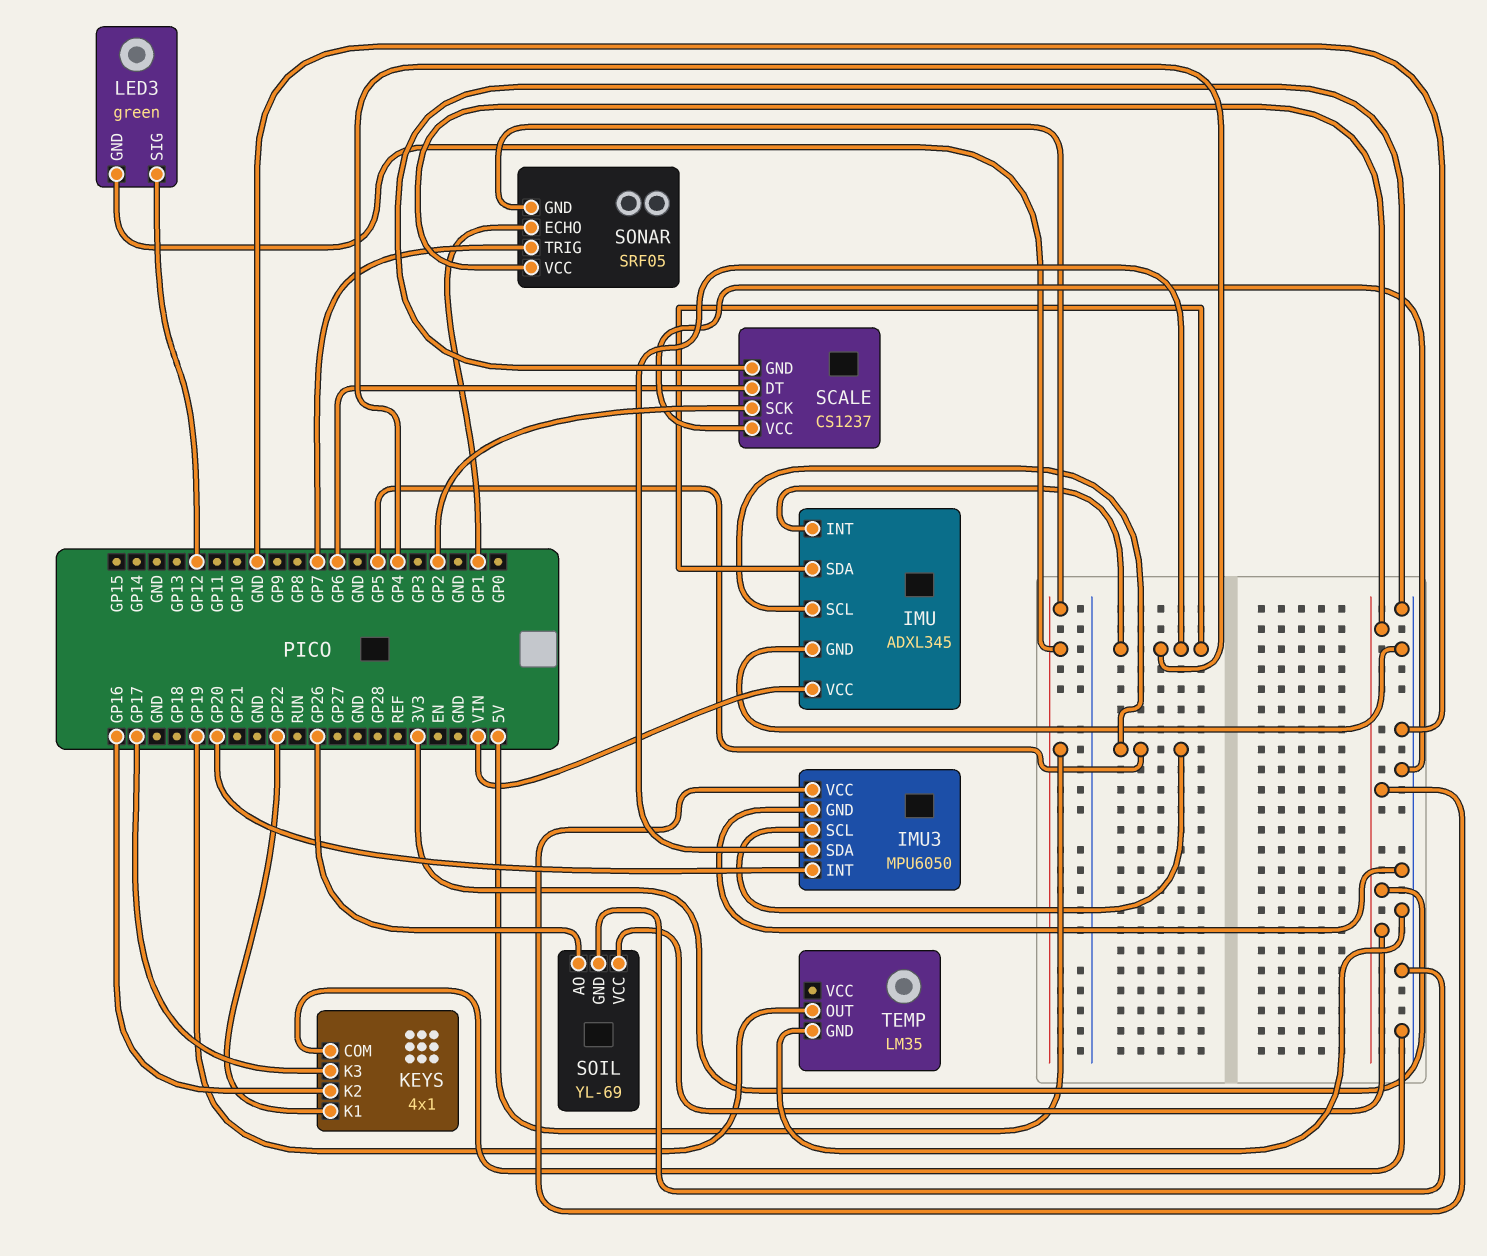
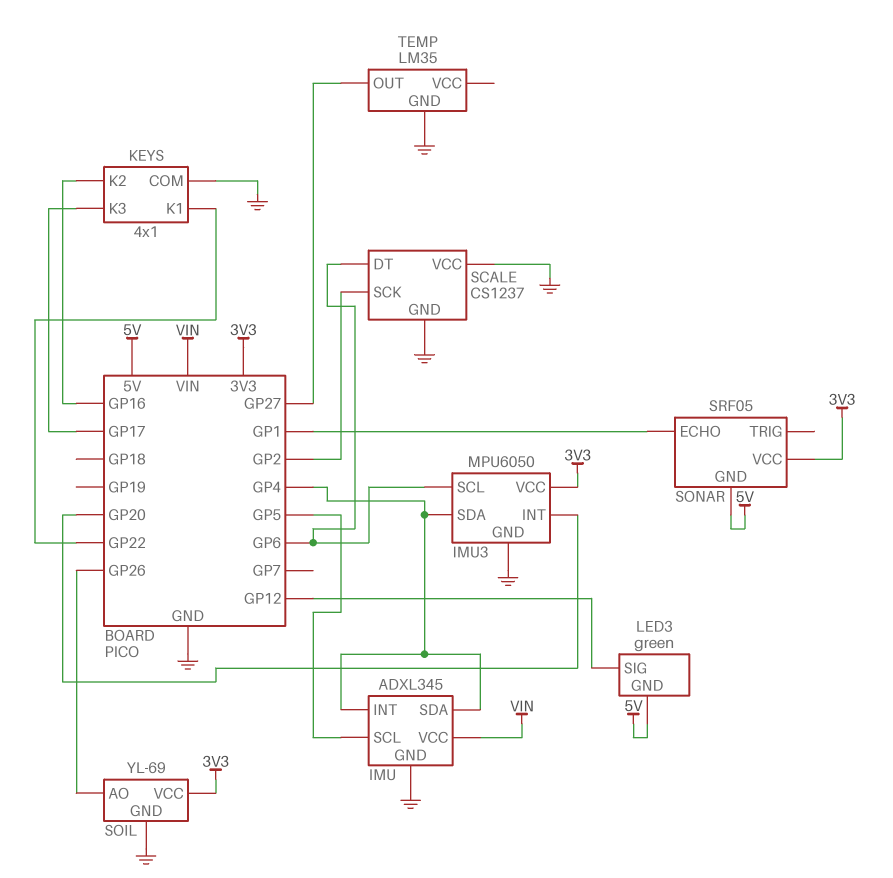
IMU3 pin SCL: GP5 -> GP6
SONAR pin TRIG: GP7 -> none
TEMP pin OUT: GP19 -> GP27

